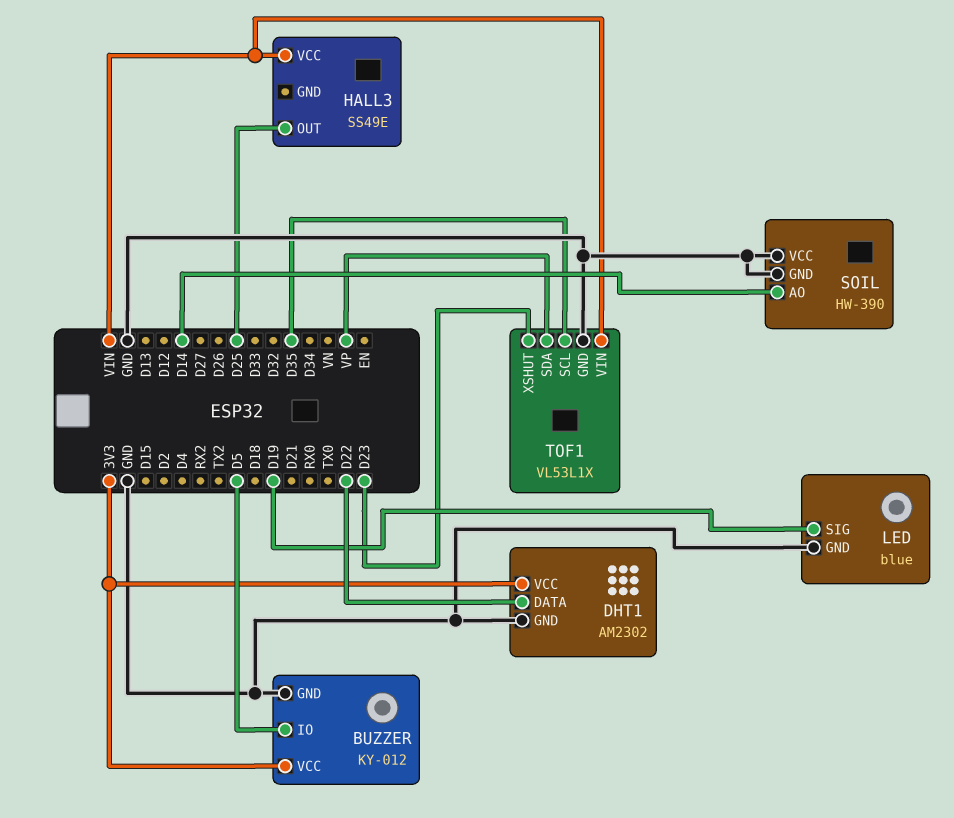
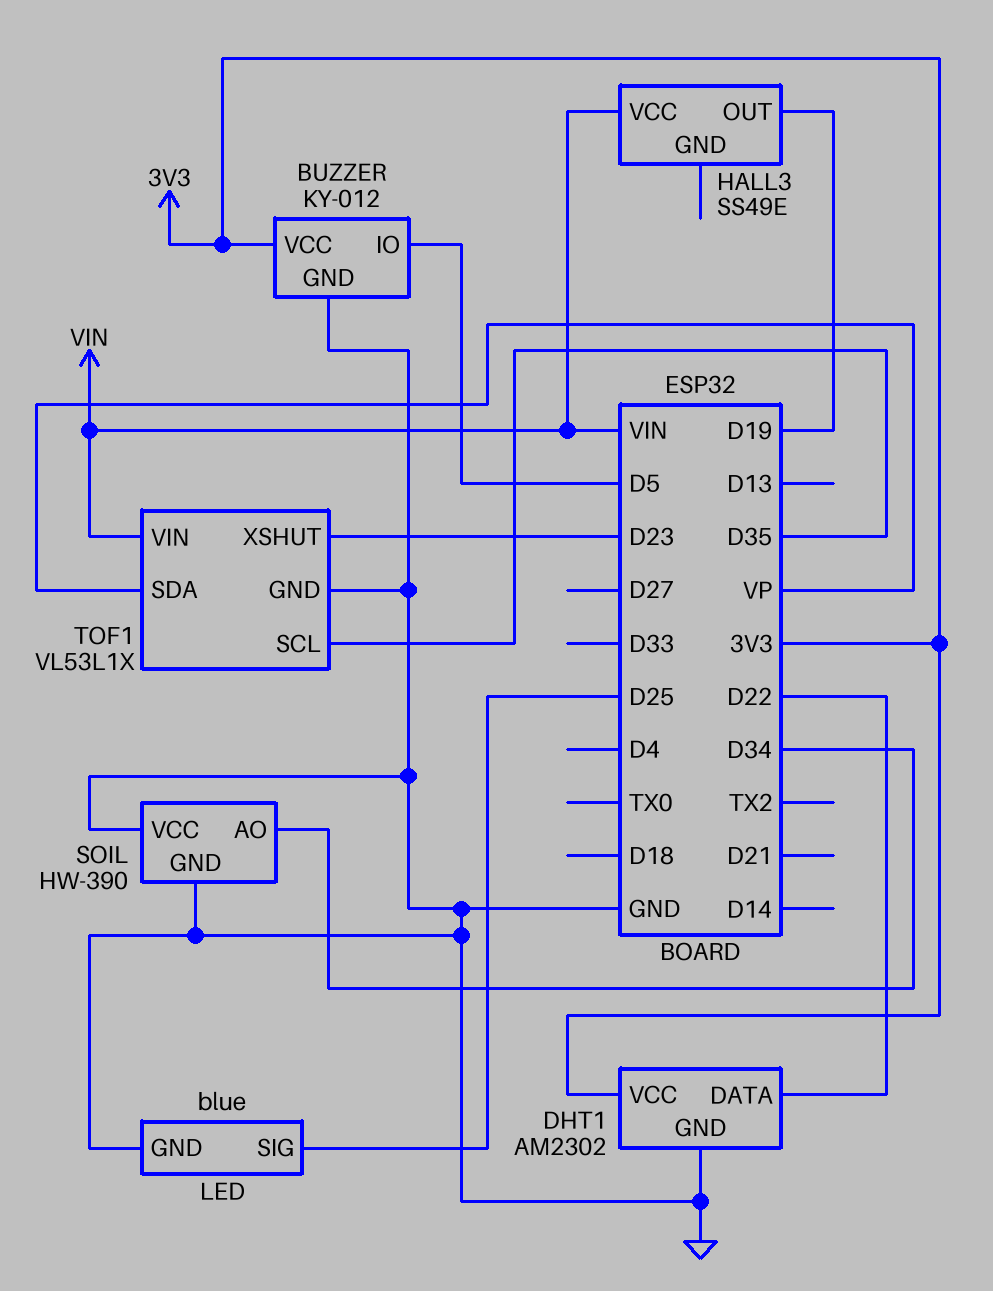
HALL3 pin OUT: D25 -> D19
LED pin SIG: D19 -> D25
SOIL pin AO: D14 -> D34

